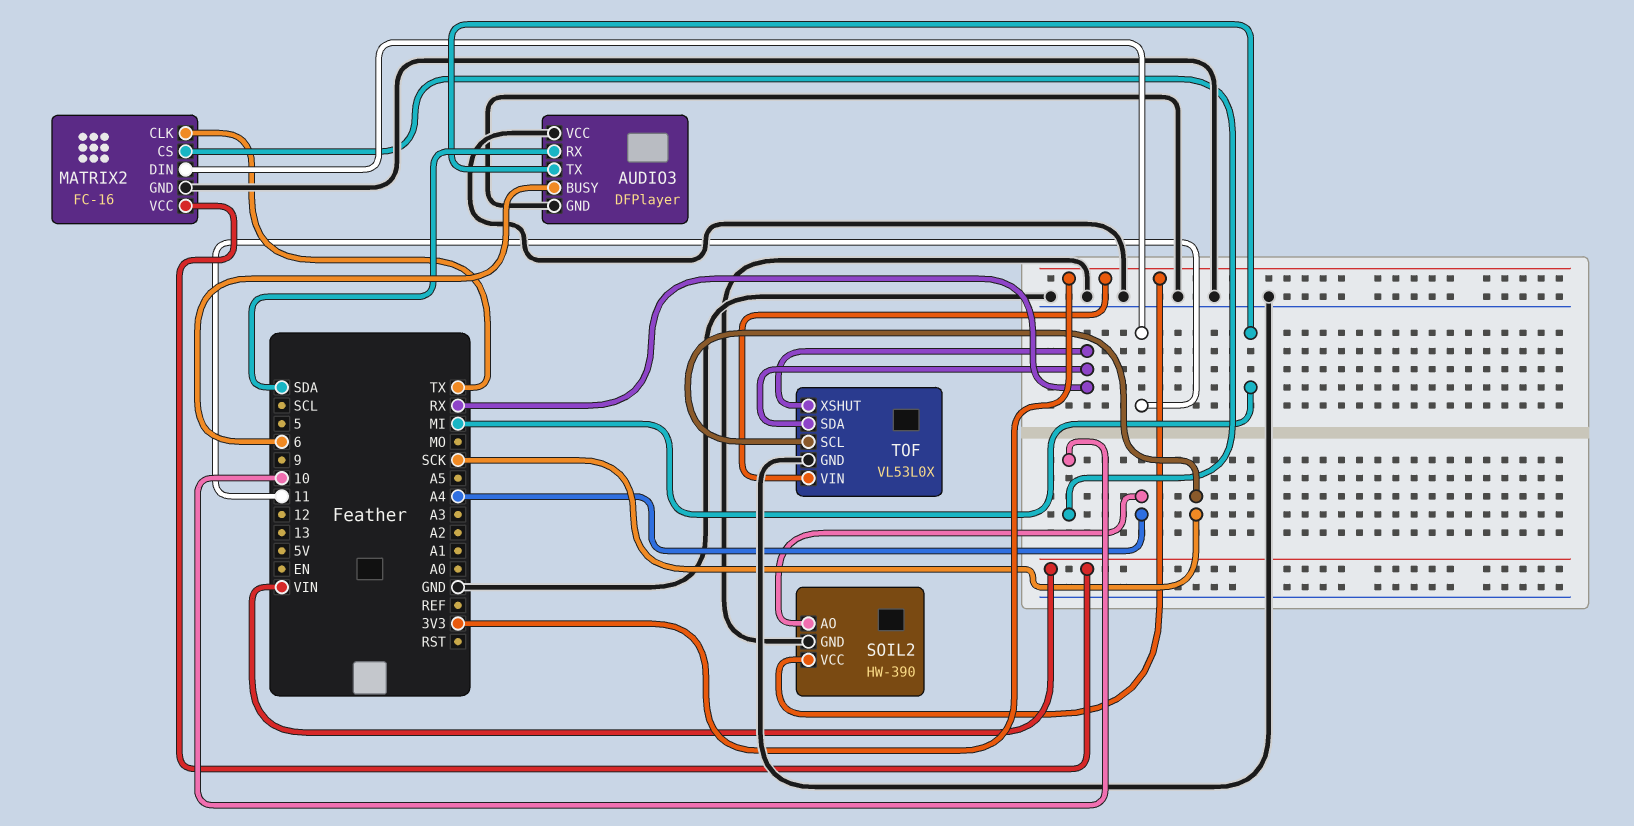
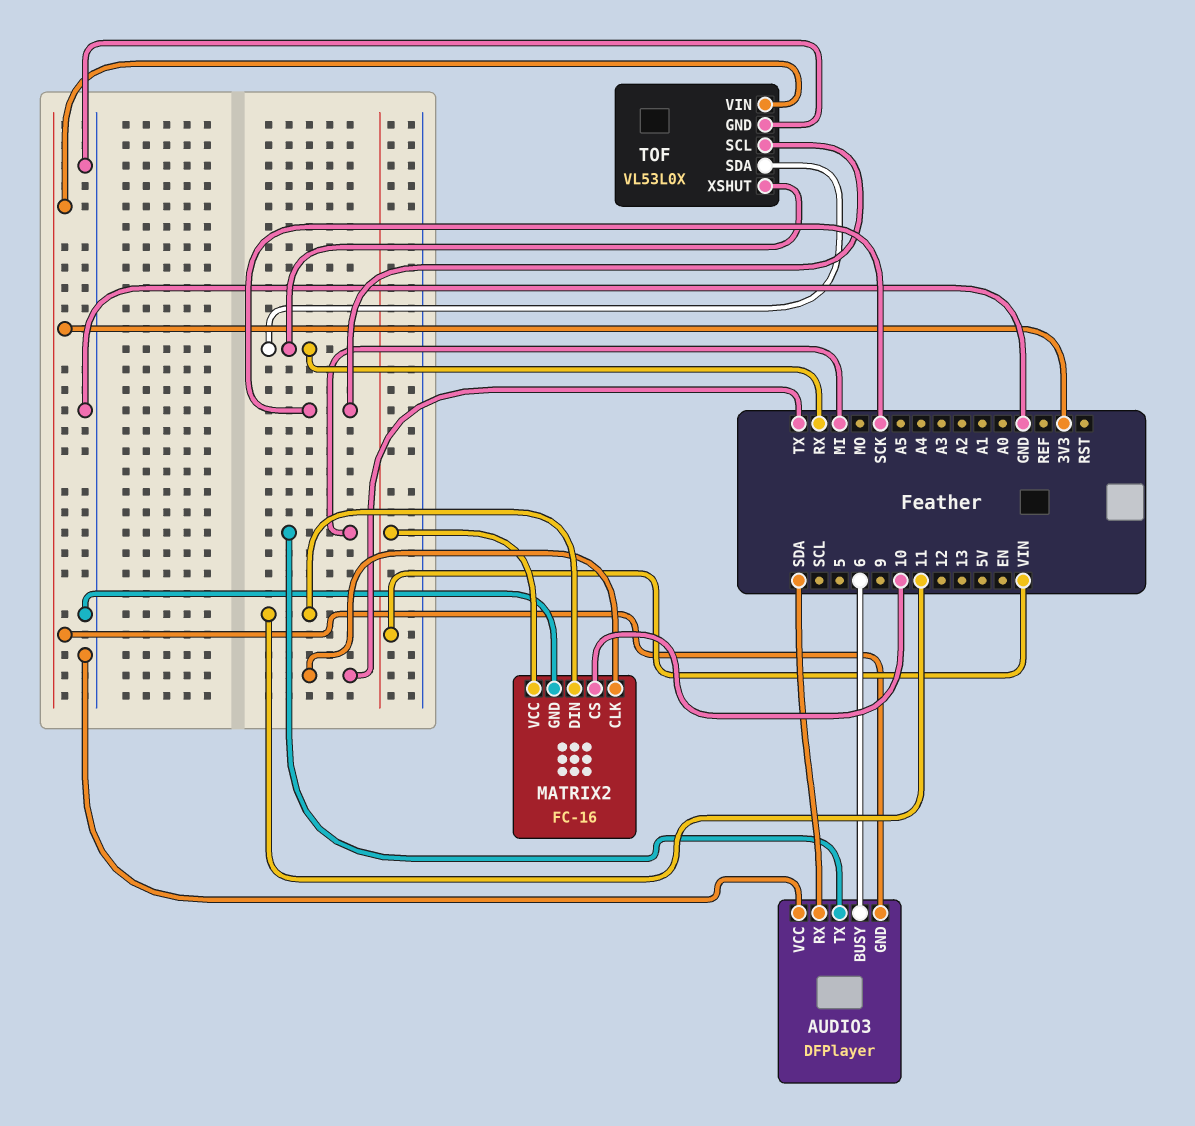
AUDIO3 pin GND: GND -> 3V3
SOIL2: HW-390 -> none
SOIL2 pin AO: A4 -> none
SOIL2 pin GND: GND -> none
SOIL2 pin VCC: 3V3 -> none

